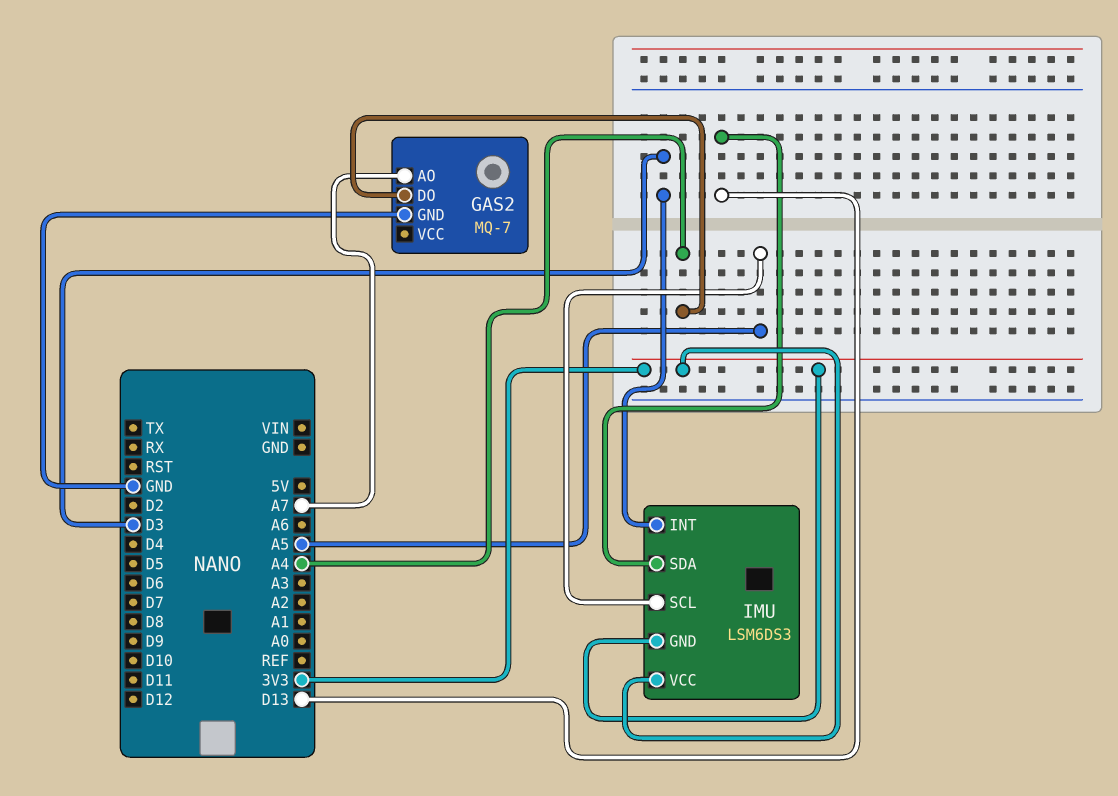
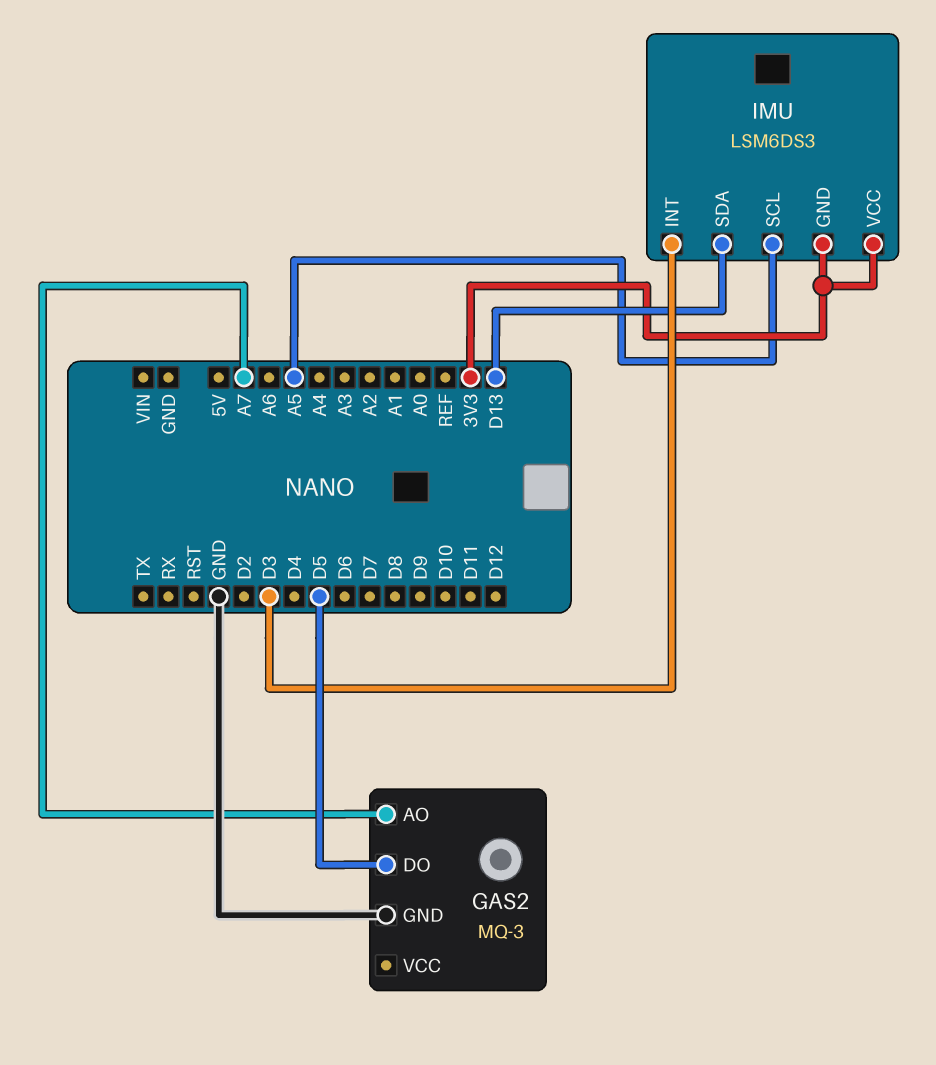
GAS2: MQ-7 -> MQ-3
GAS2 pin DO: A4 -> D5

